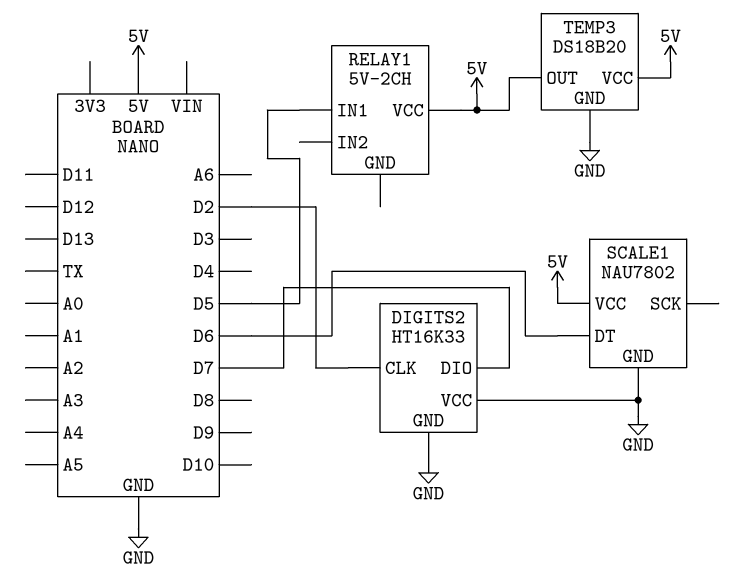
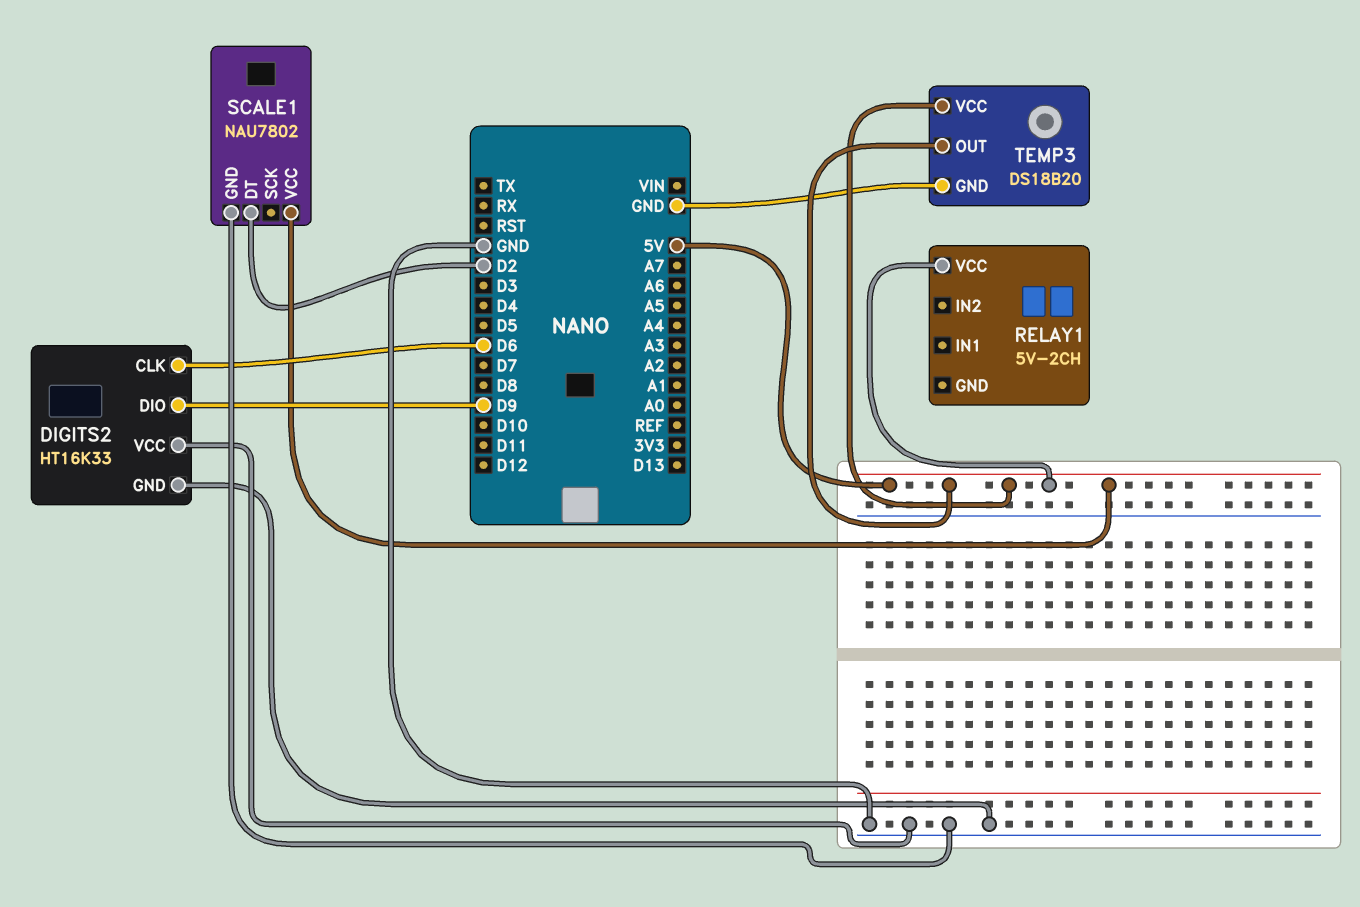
DIGITS2 pin CLK: D2 -> D6
DIGITS2 pin DIO: D7 -> D9
RELAY1 pin IN1: D5 -> none
SCALE1 pin DT: D6 -> D2

